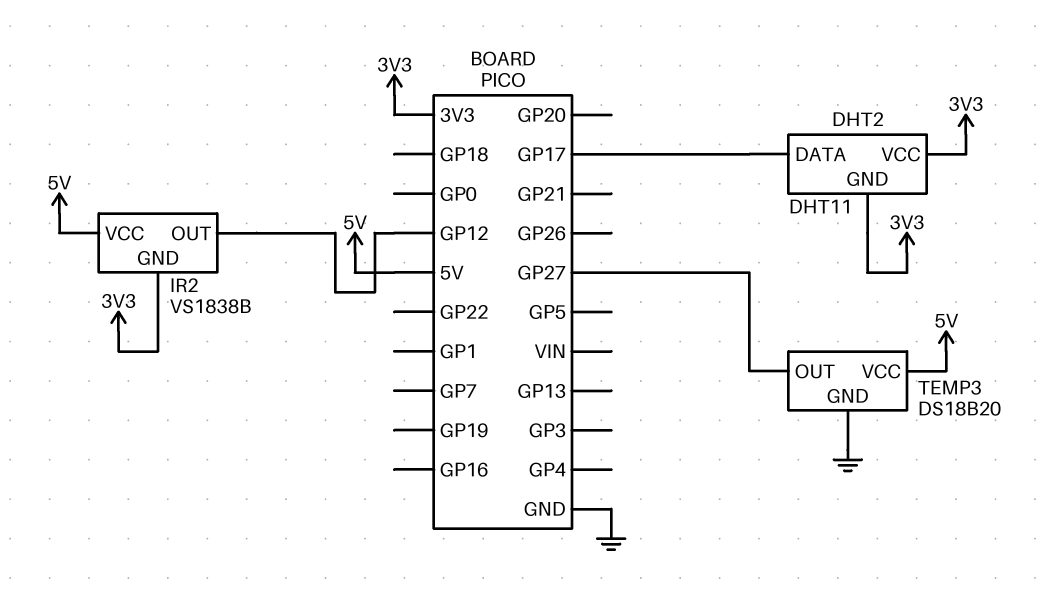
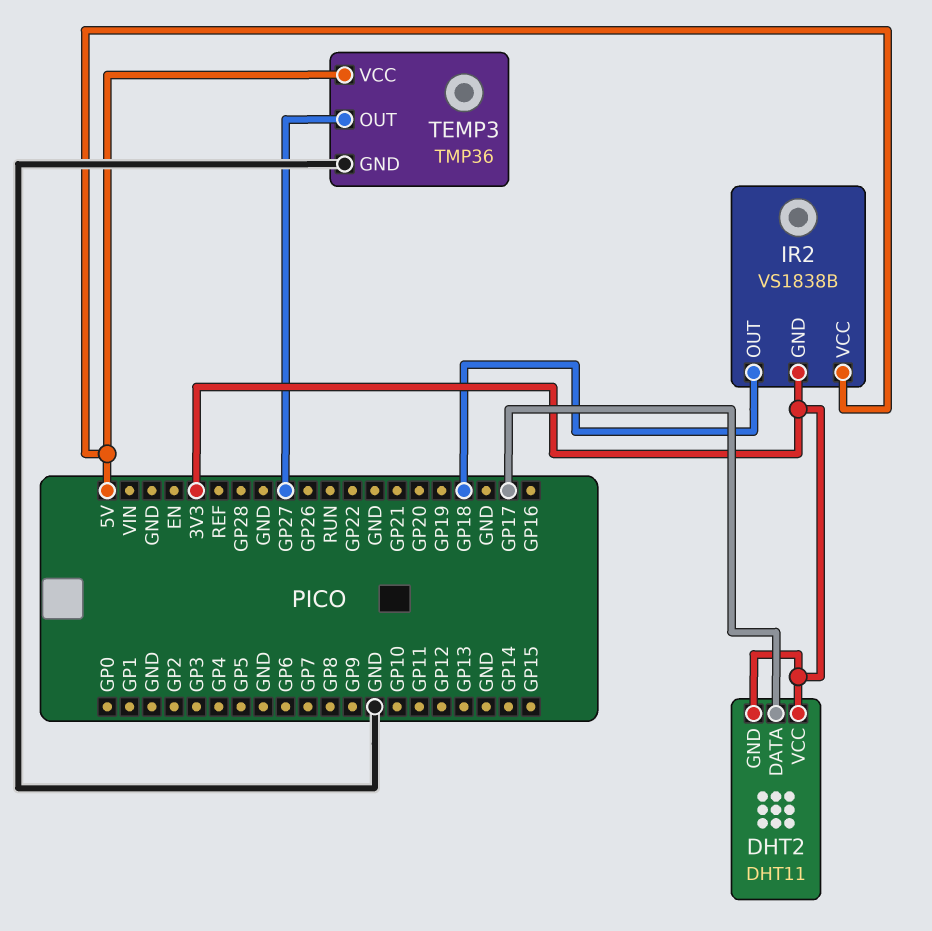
IR2 pin OUT: GP12 -> GP18
TEMP3: DS18B20 -> TMP36

